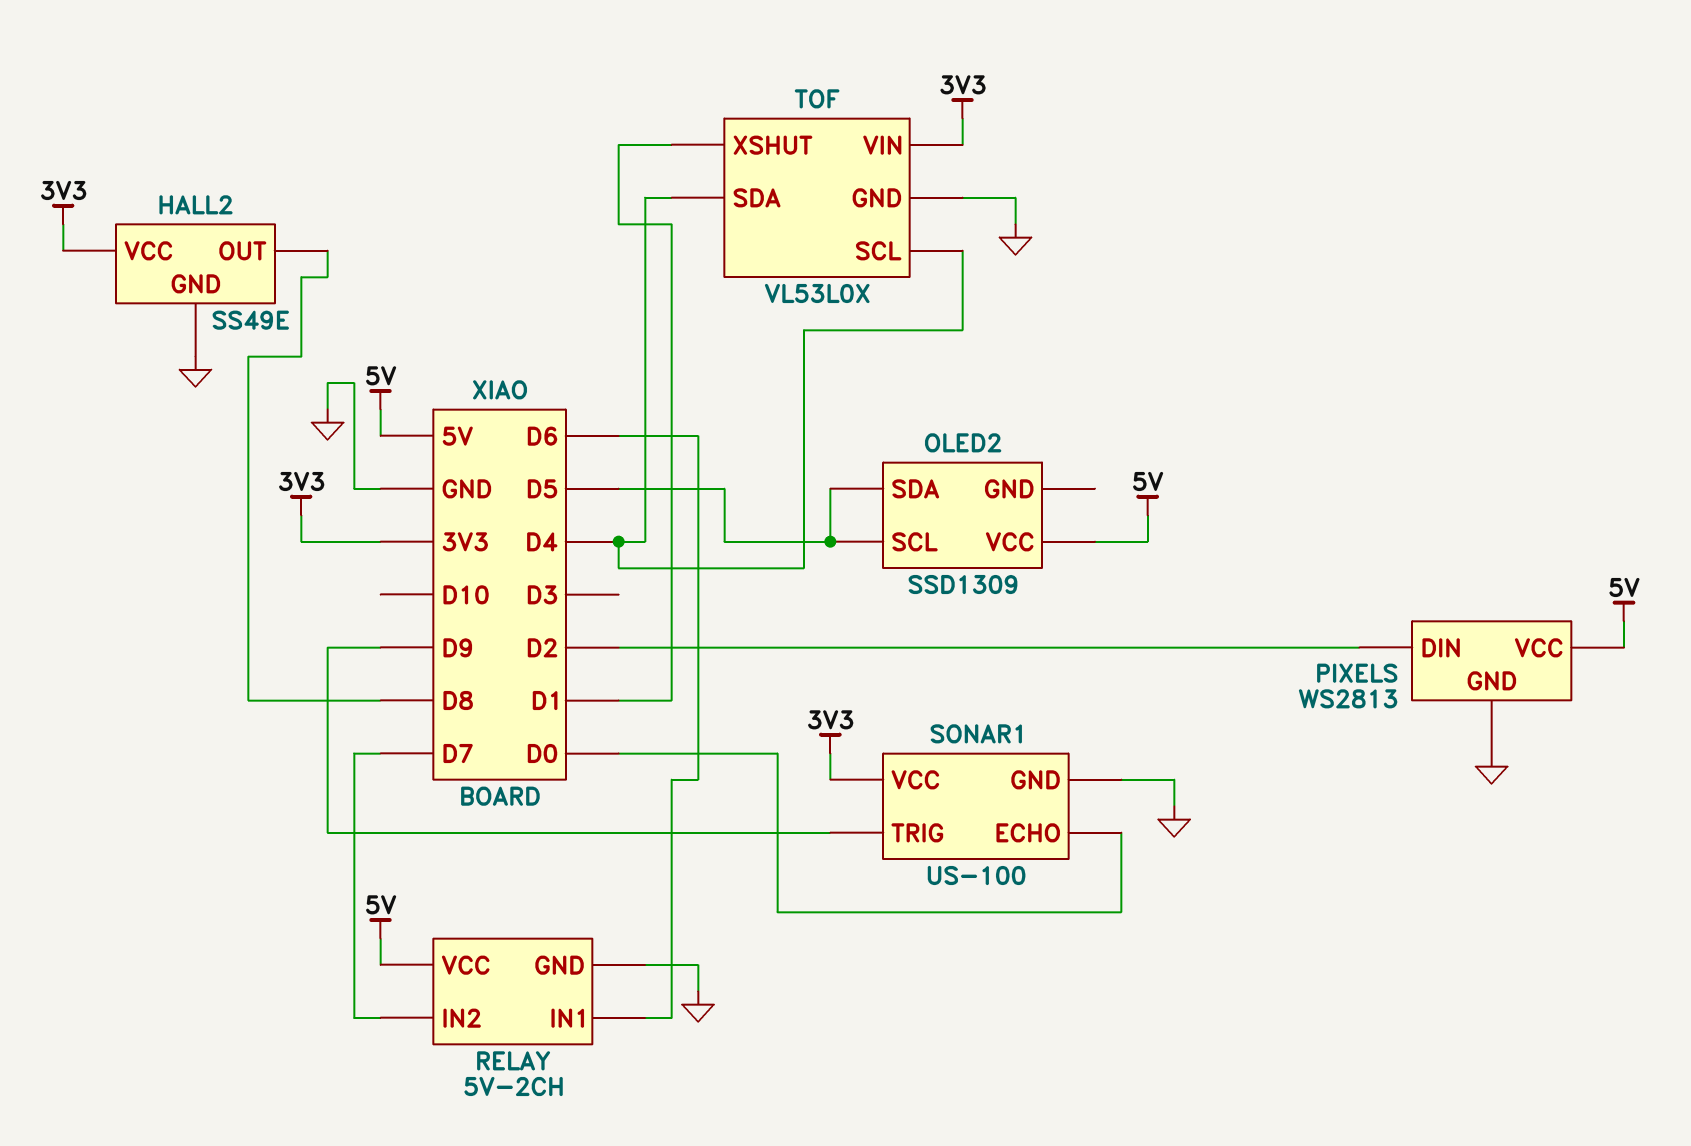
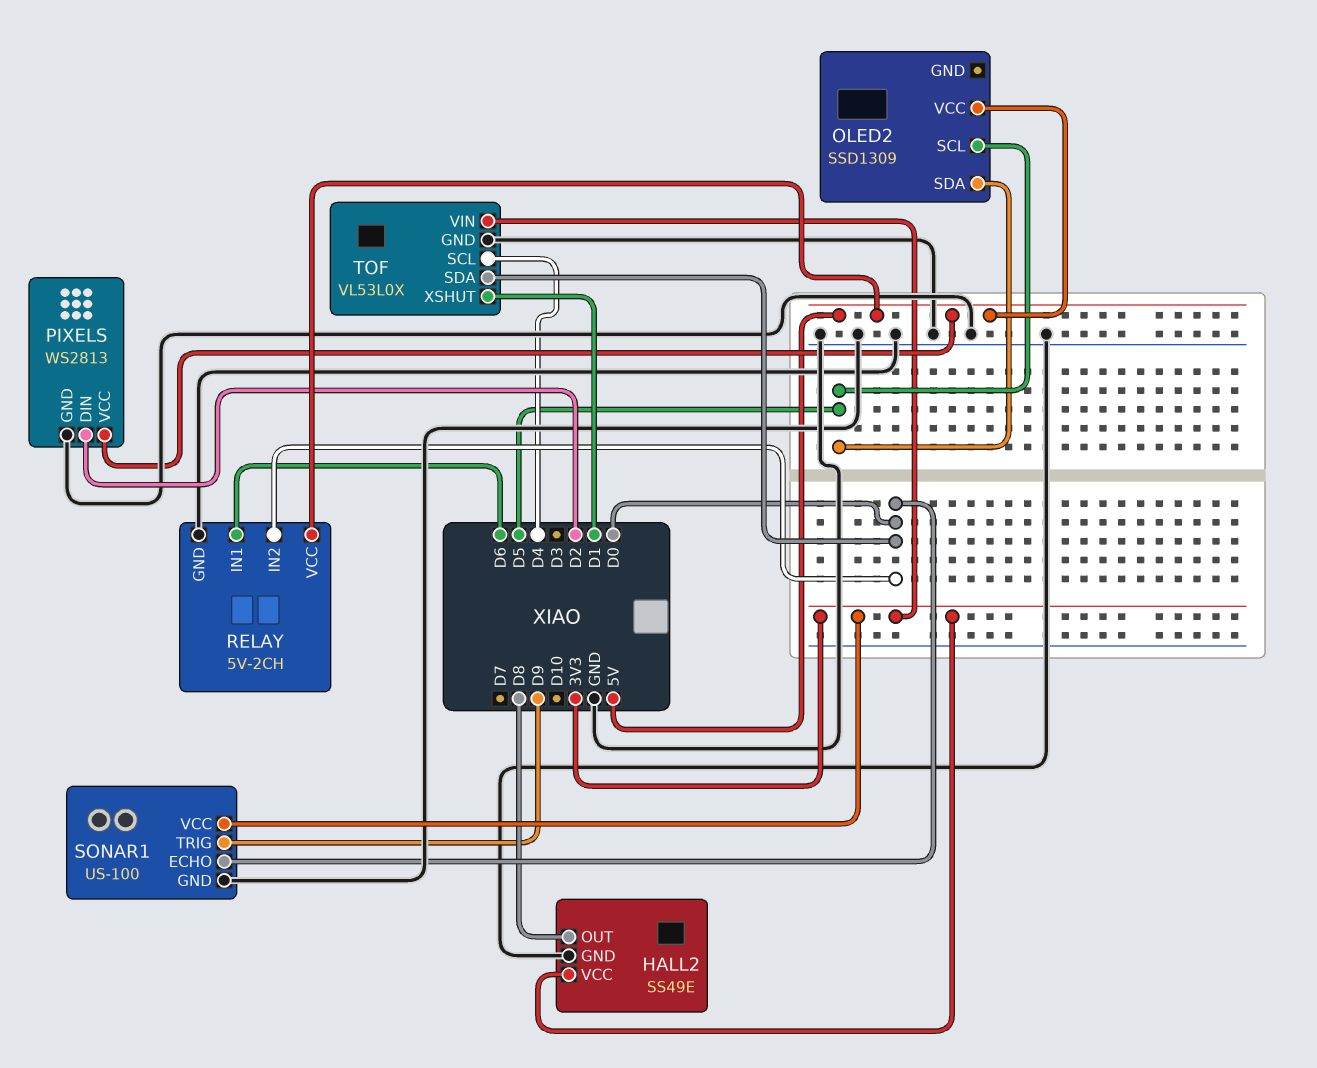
RELAY pin IN2: D7 -> D0
TOF pin SDA: D4 -> D0

